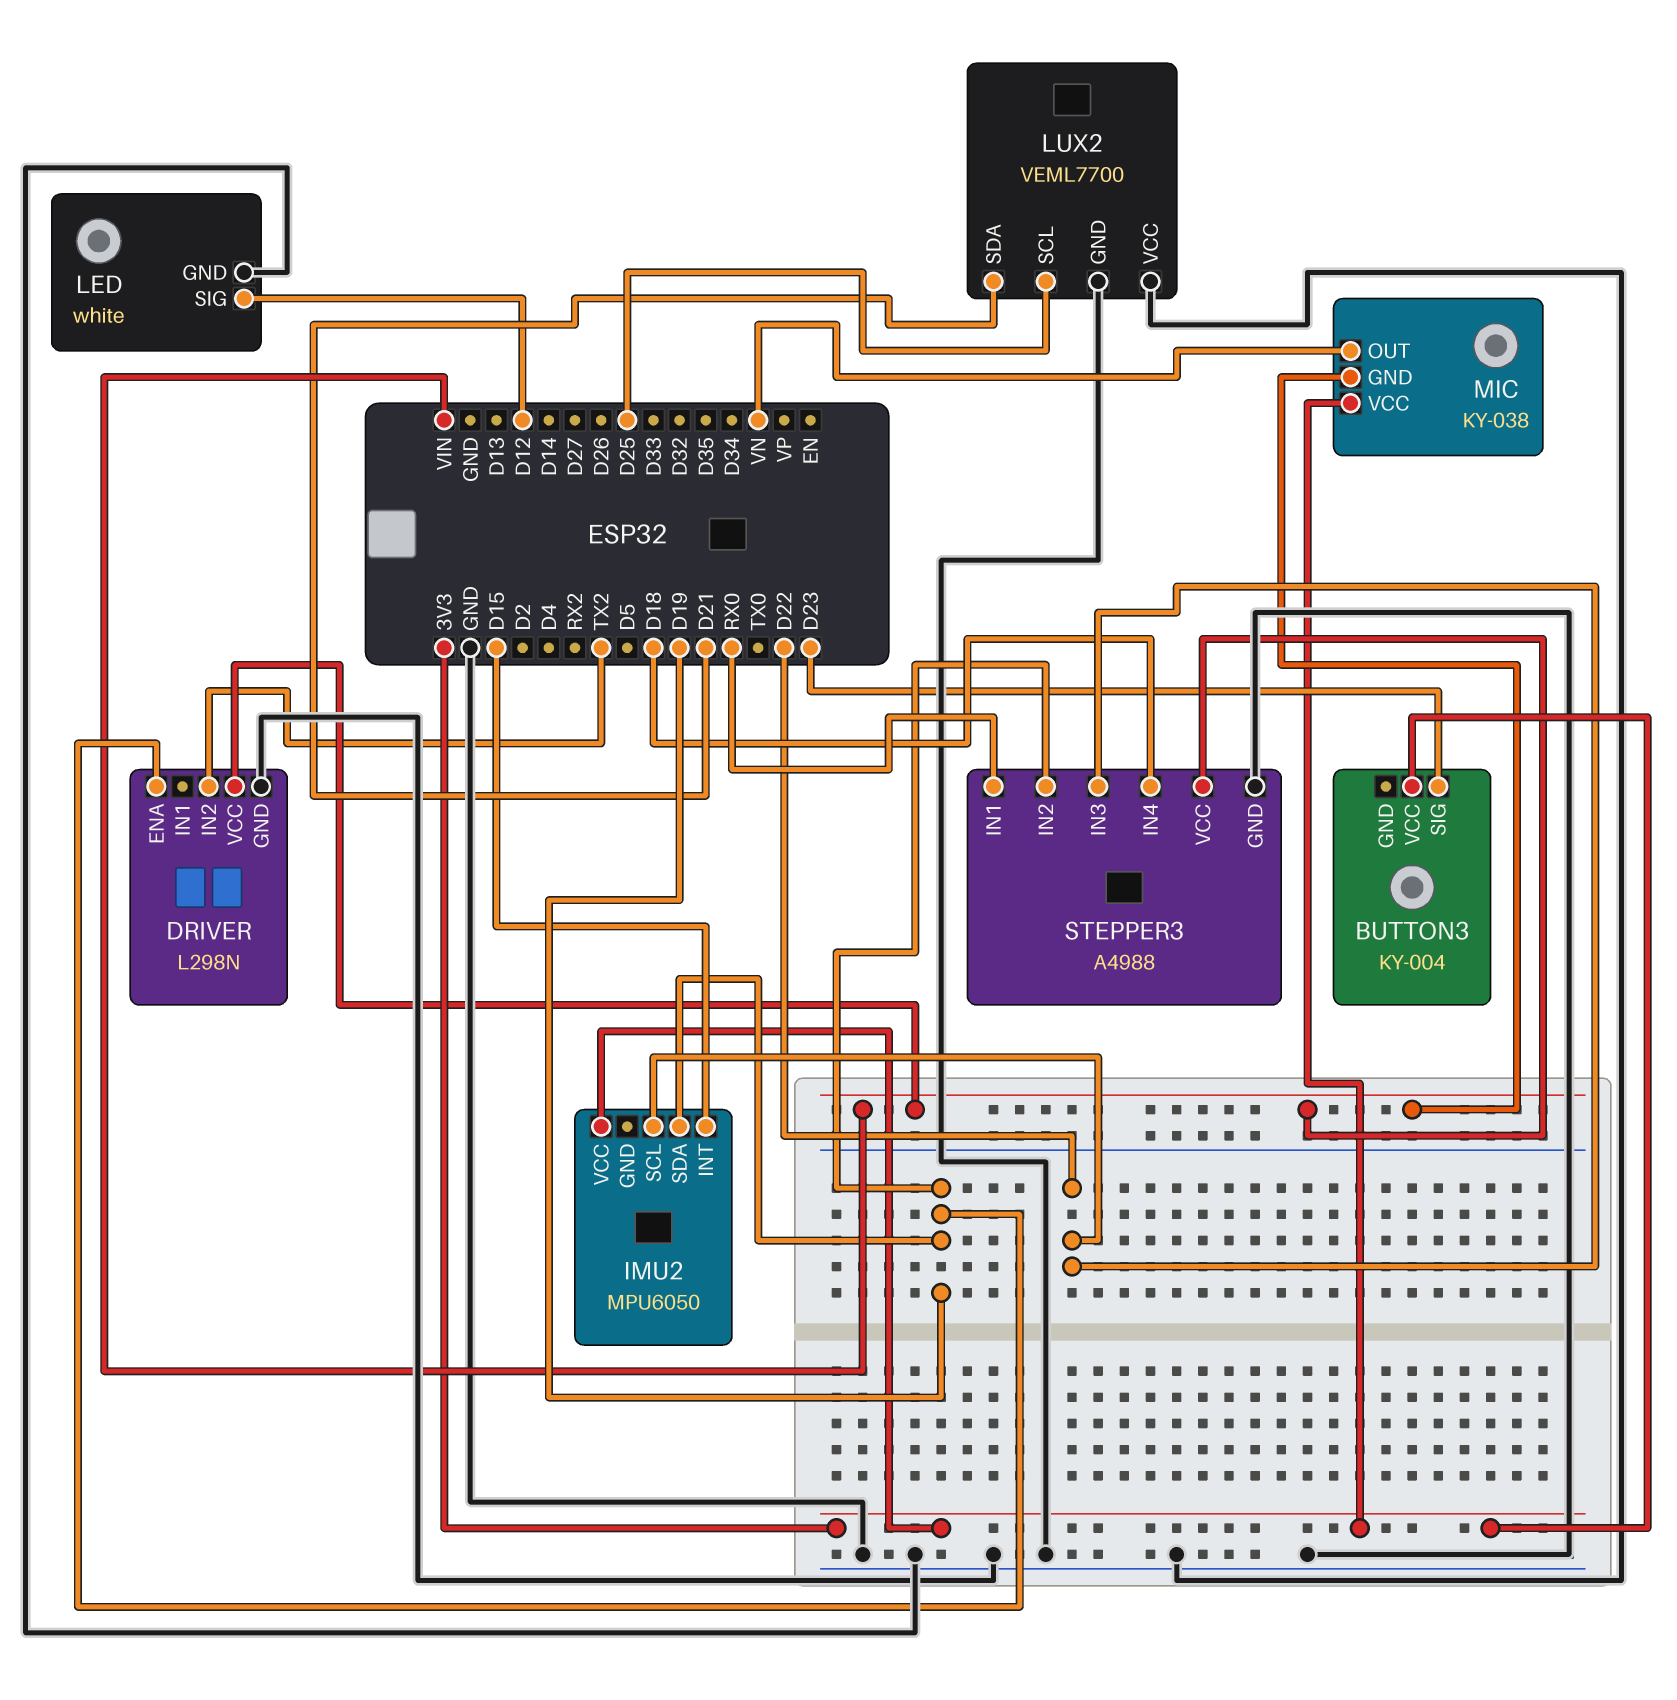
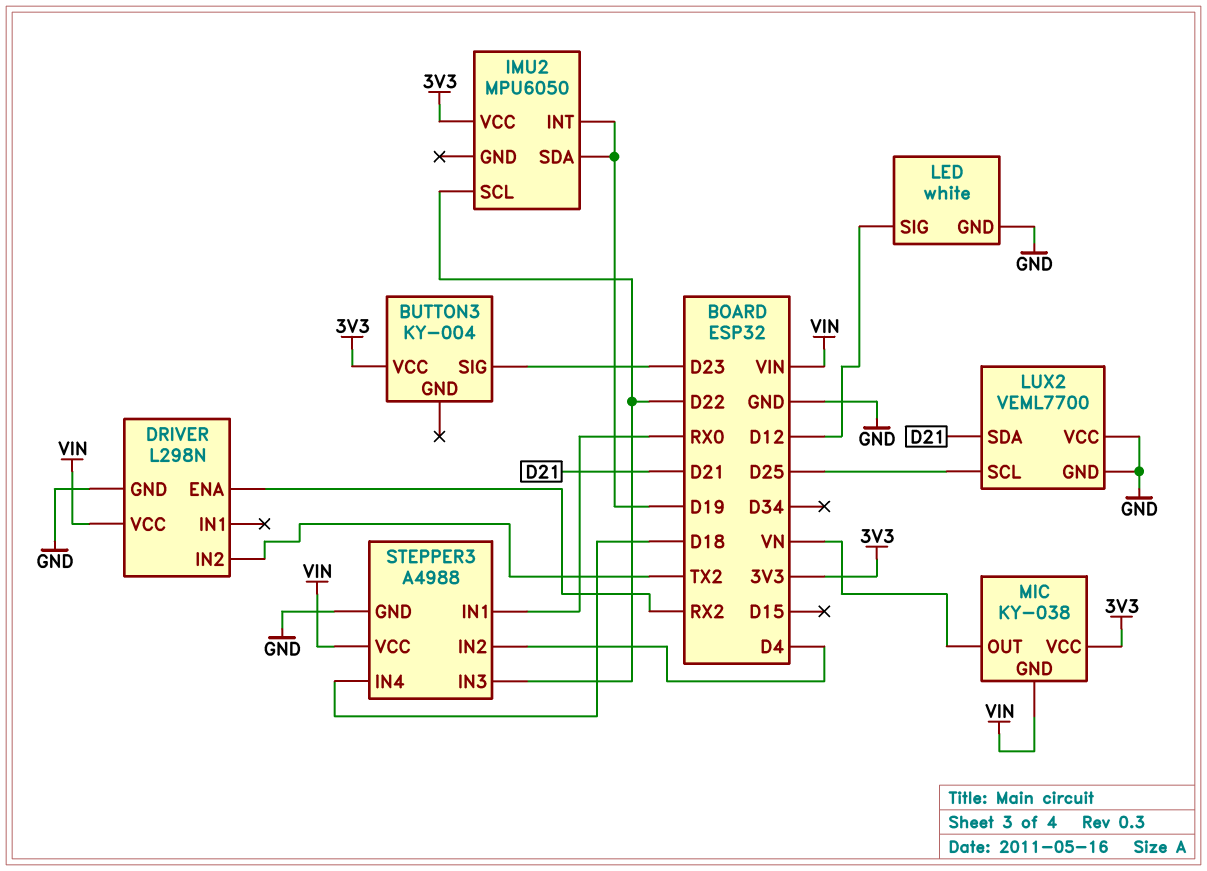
DRIVER pin ENA: D19 -> RX2
IMU2 pin INT: D15 -> D19
STEPPER3 pin IN2: D19 -> D4

